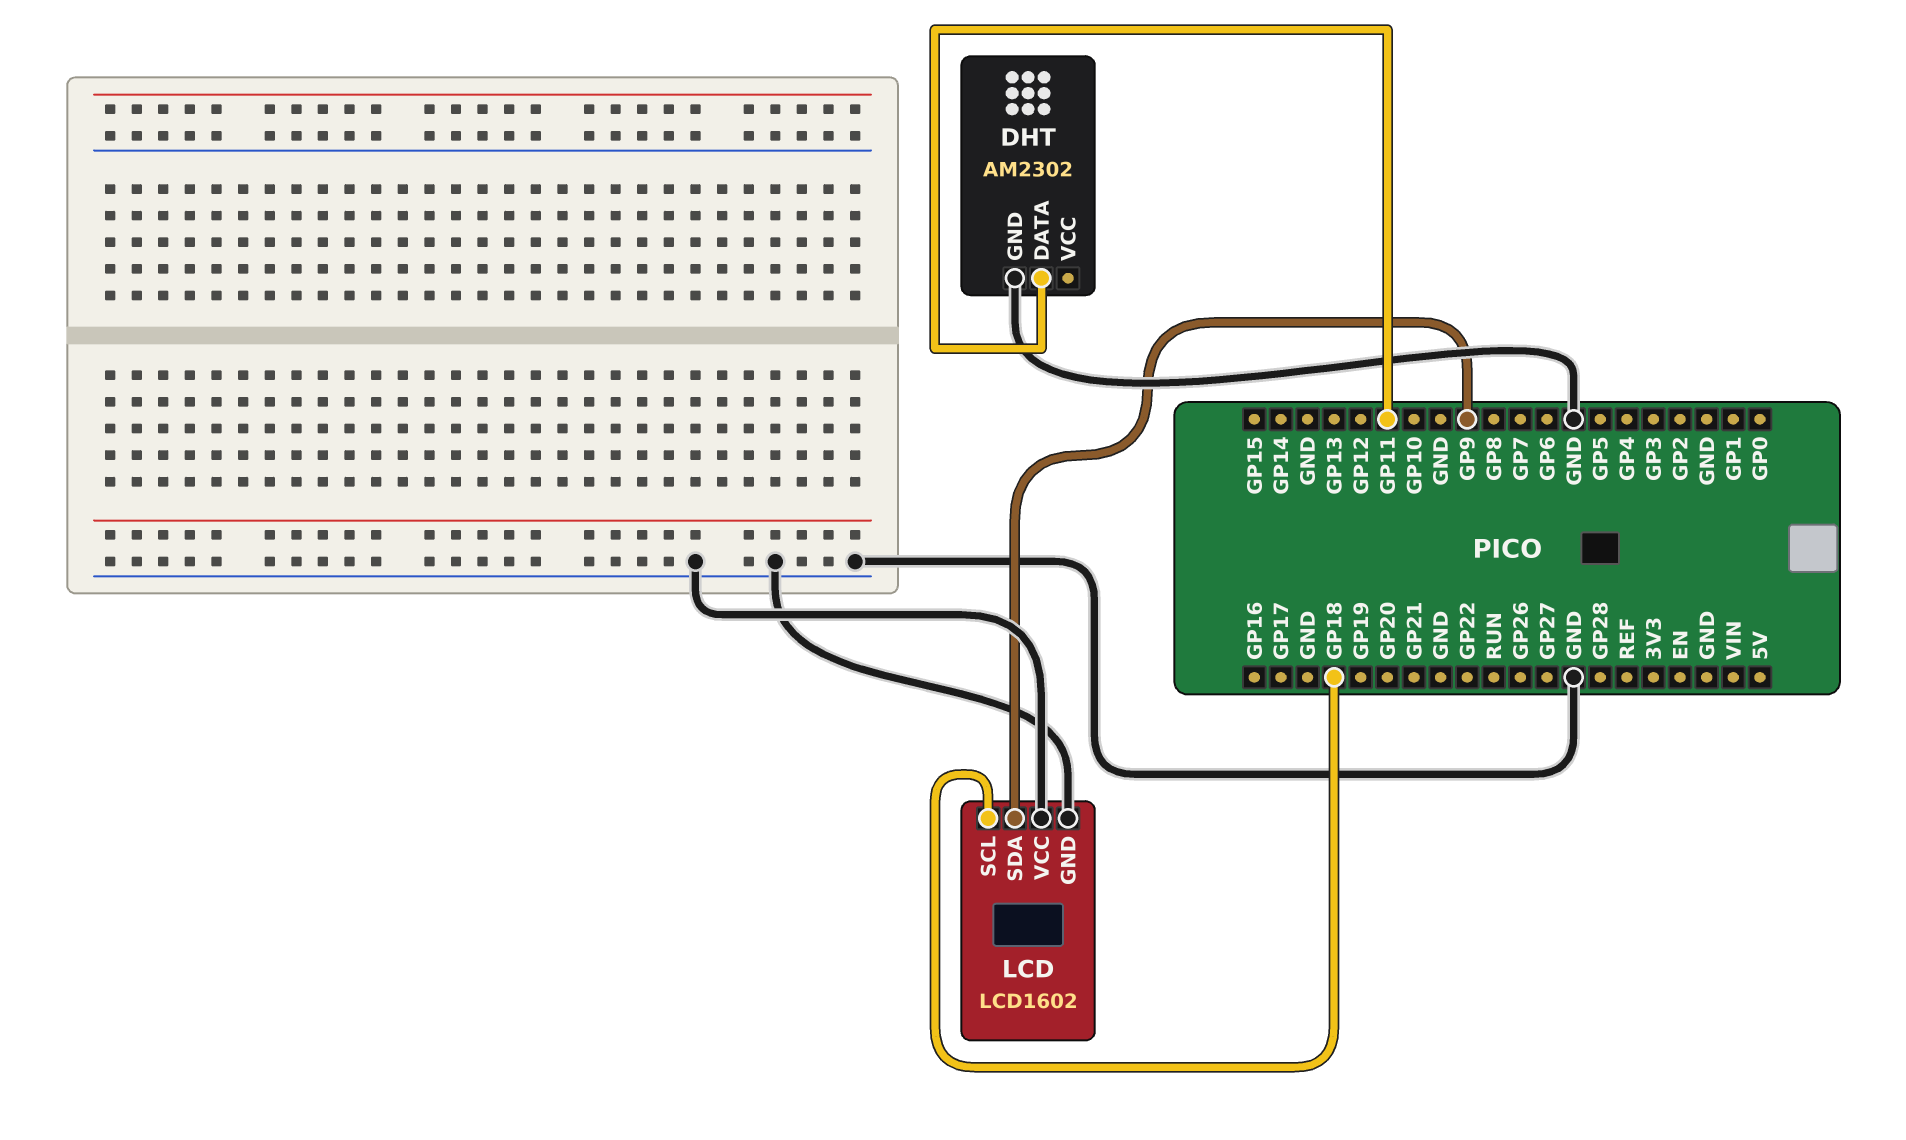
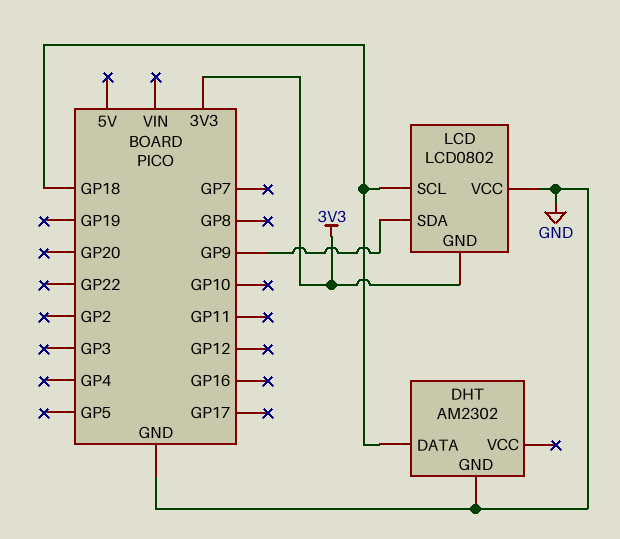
DHT pin DATA: GP11 -> GP18
LCD: LCD1602 -> LCD0802
LCD pin GND: GND -> 3V3

